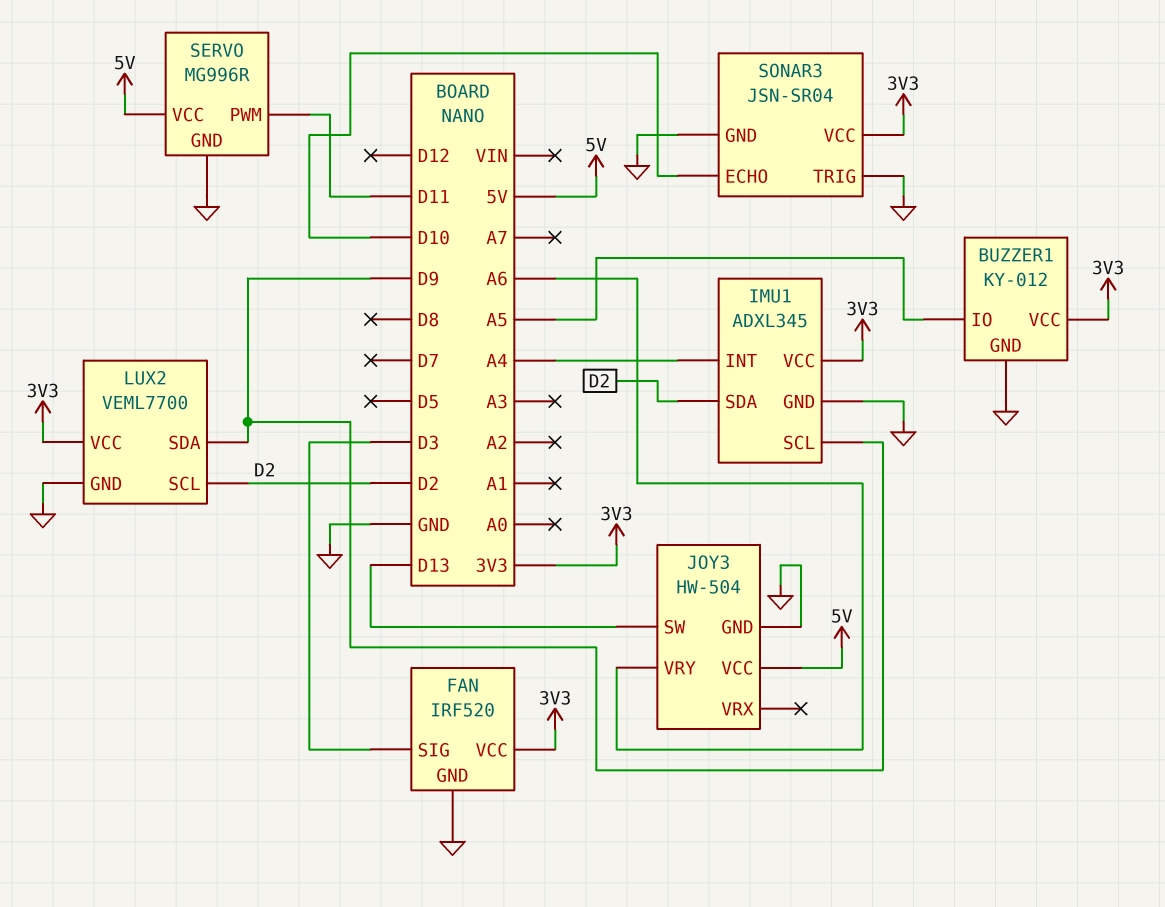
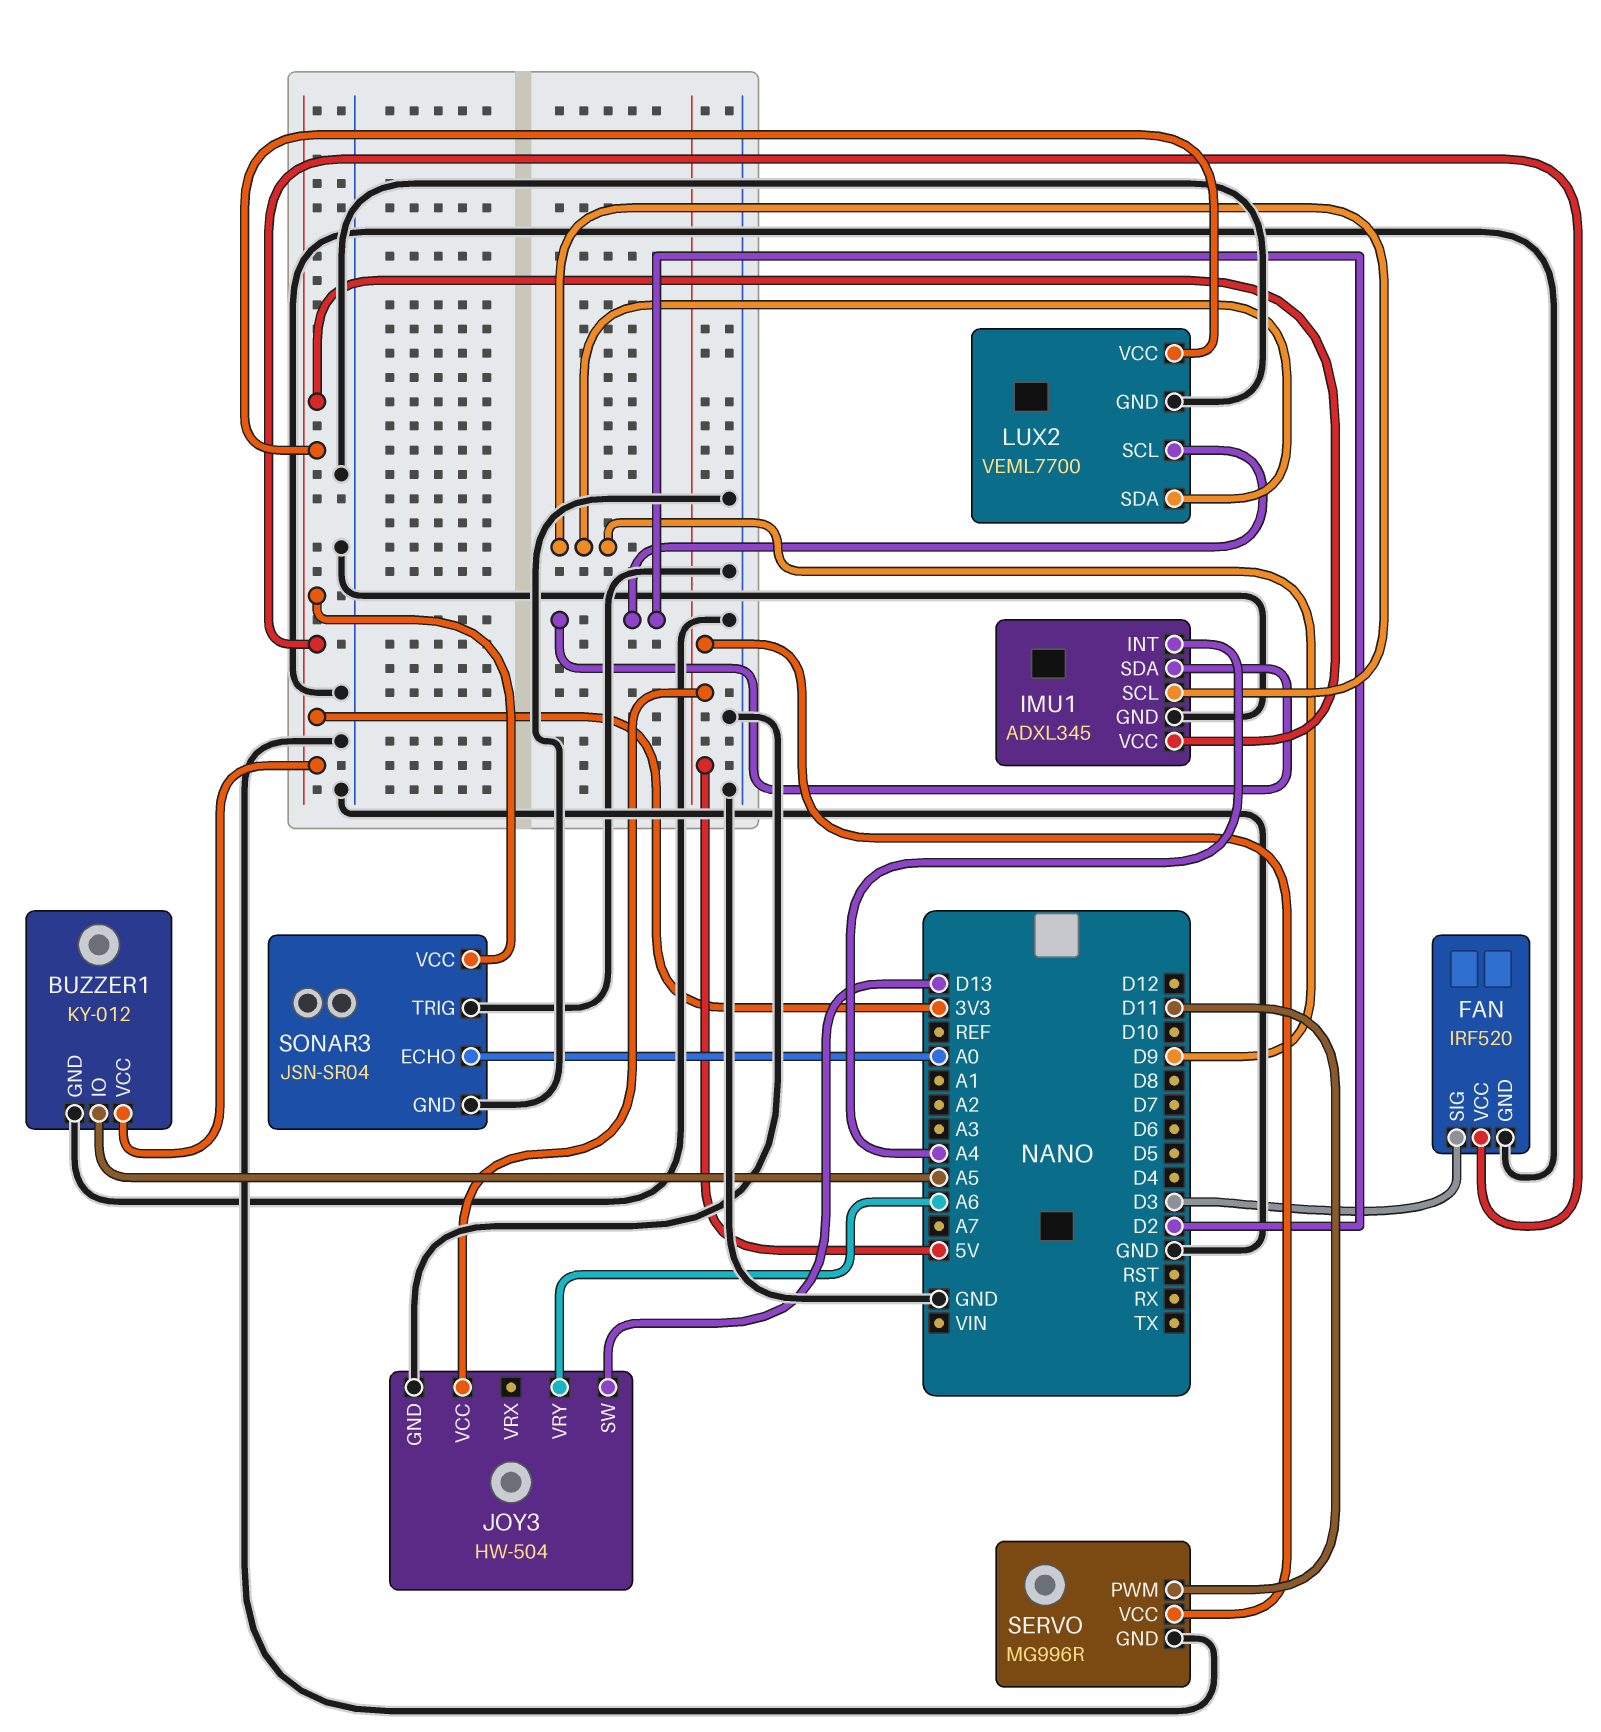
SONAR3 pin ECHO: D10 -> A0

